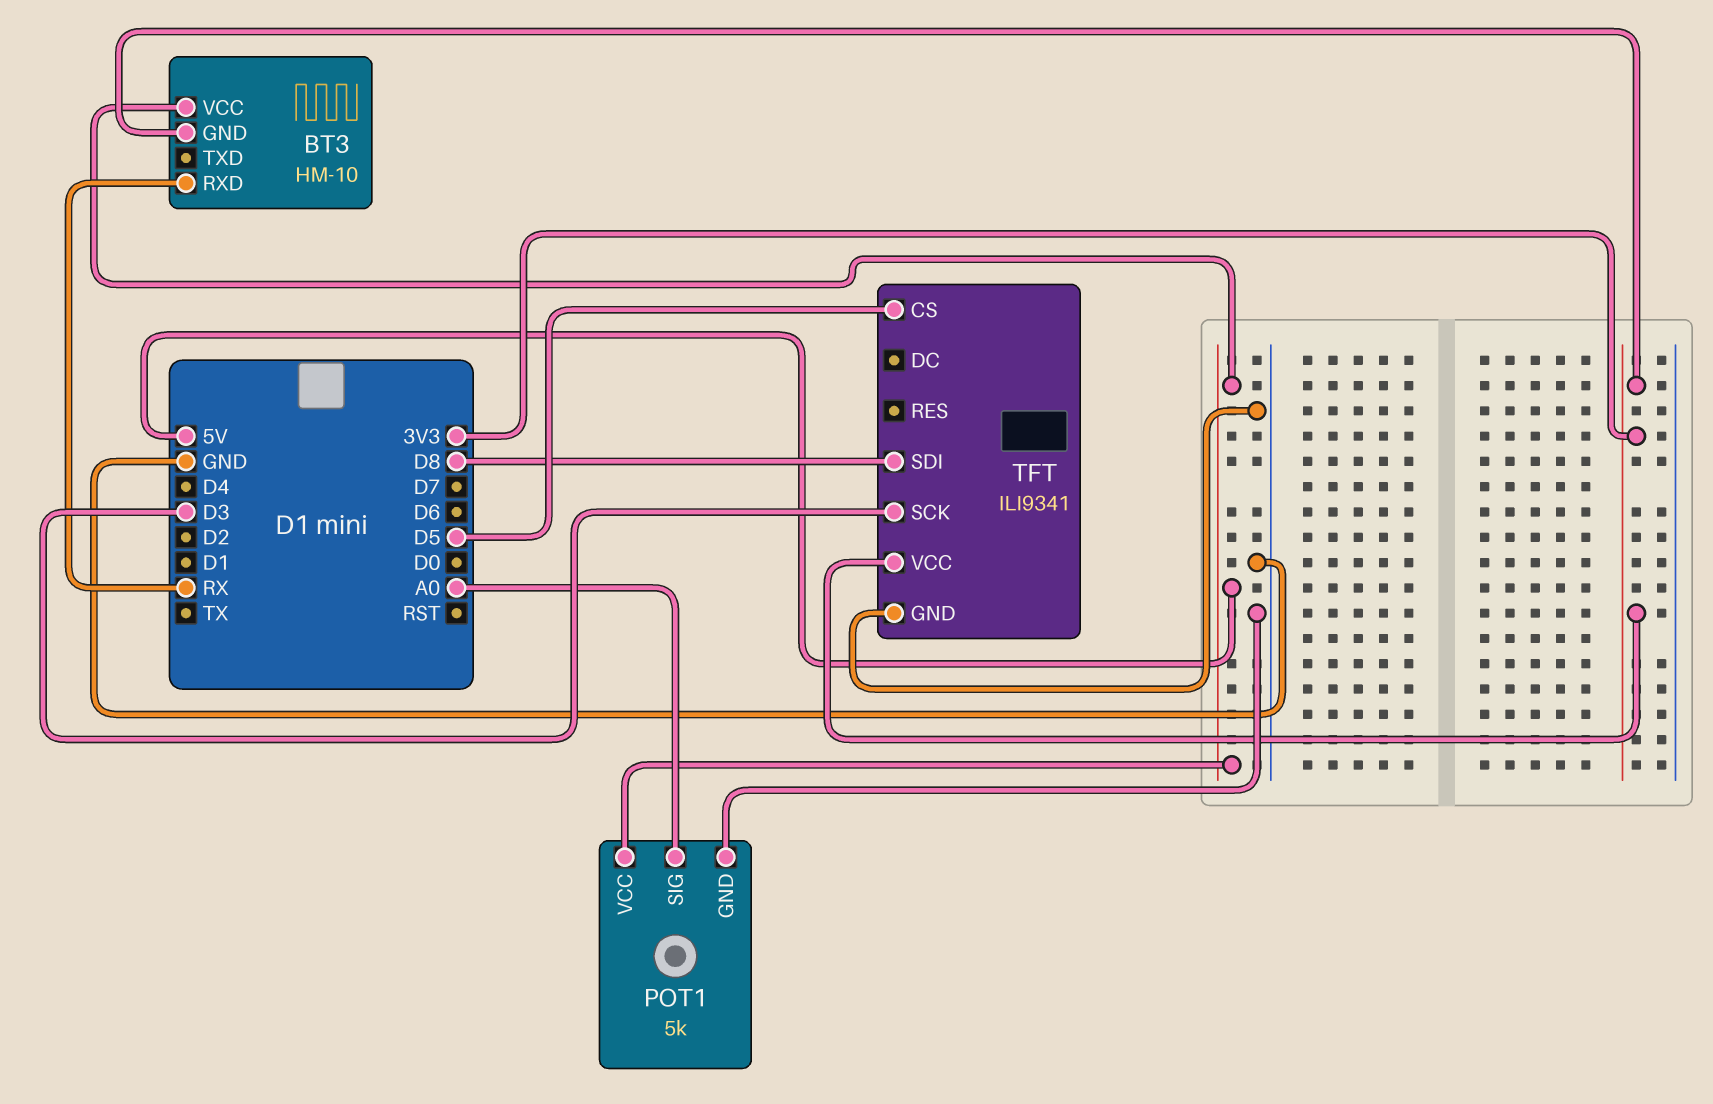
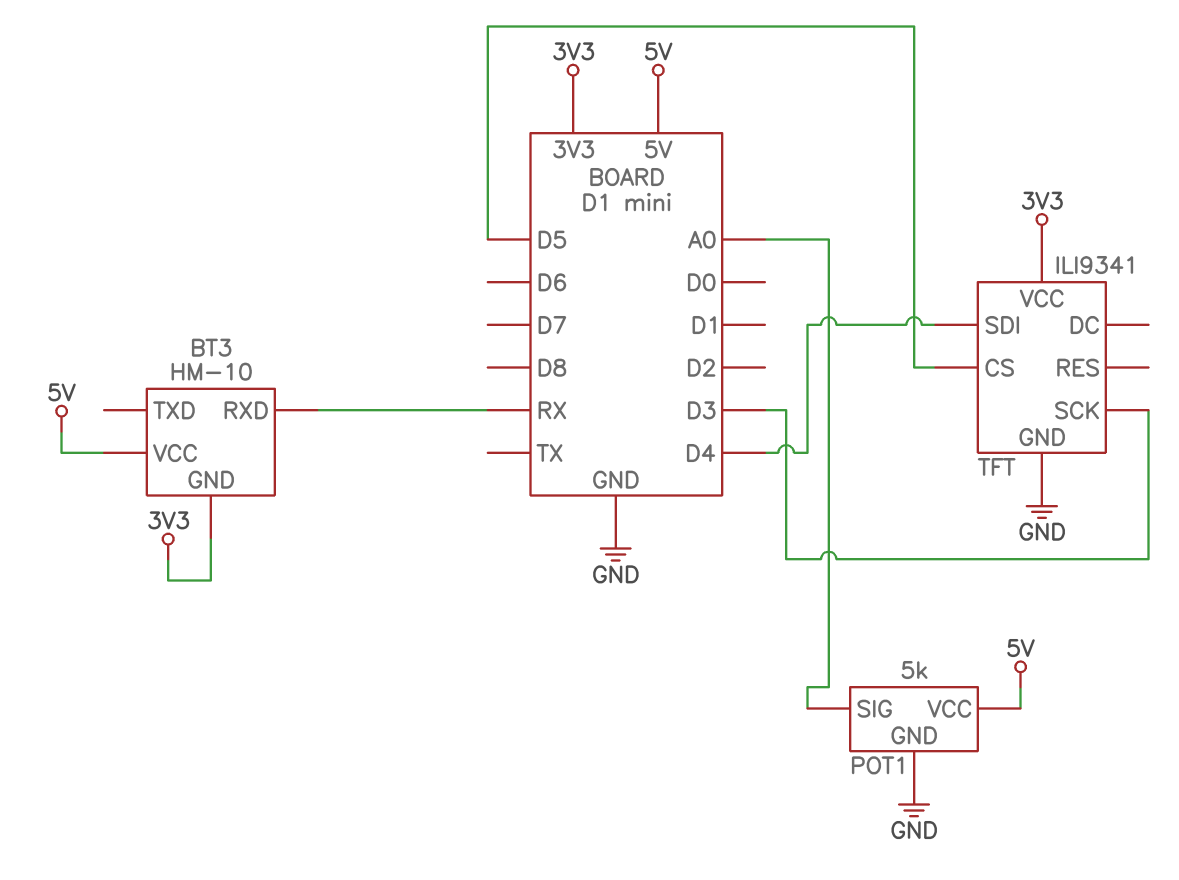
TFT pin SDI: D8 -> D4

